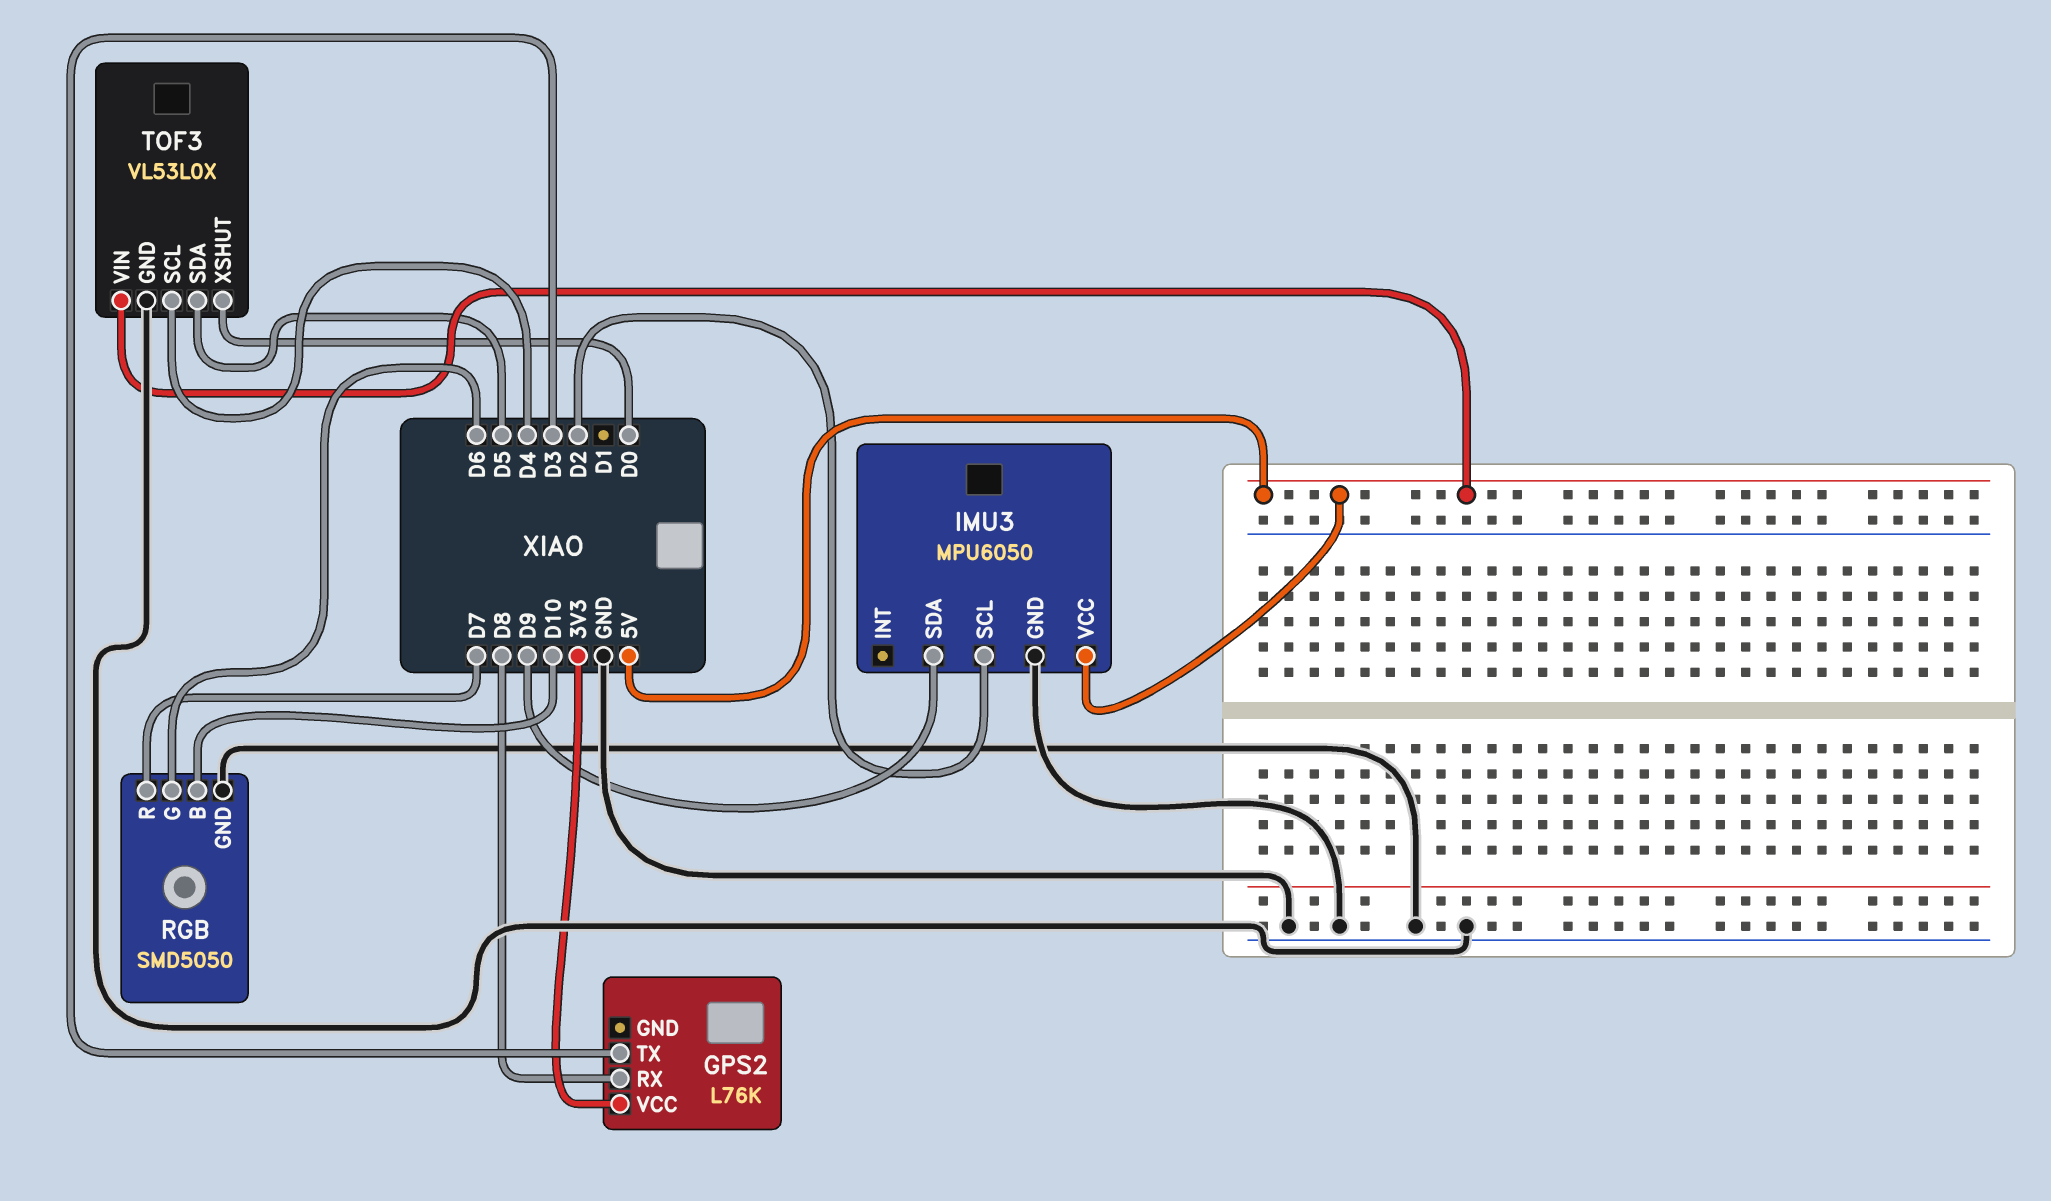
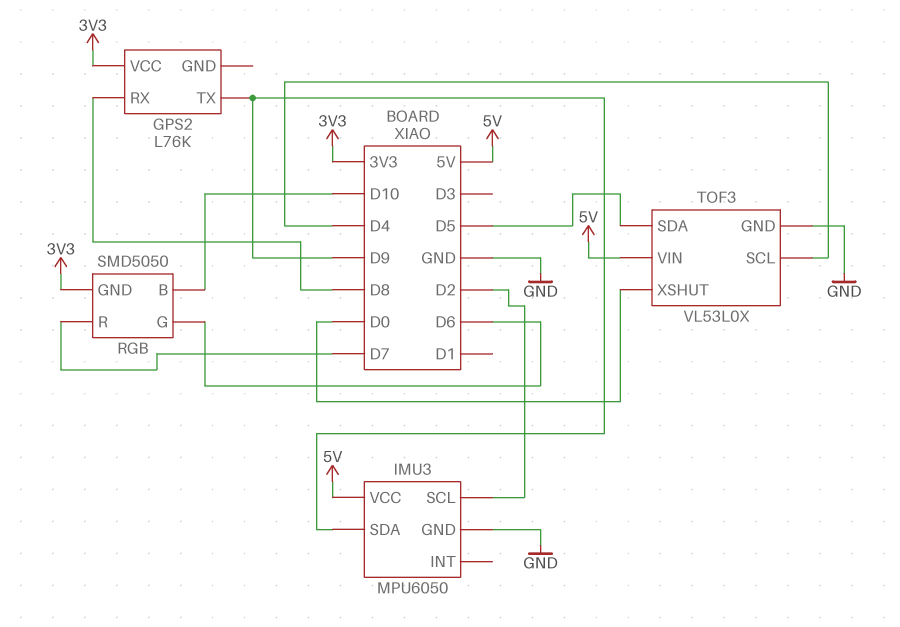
GPS2 pin TX: D3 -> D9
RGB pin GND: GND -> 3V3

